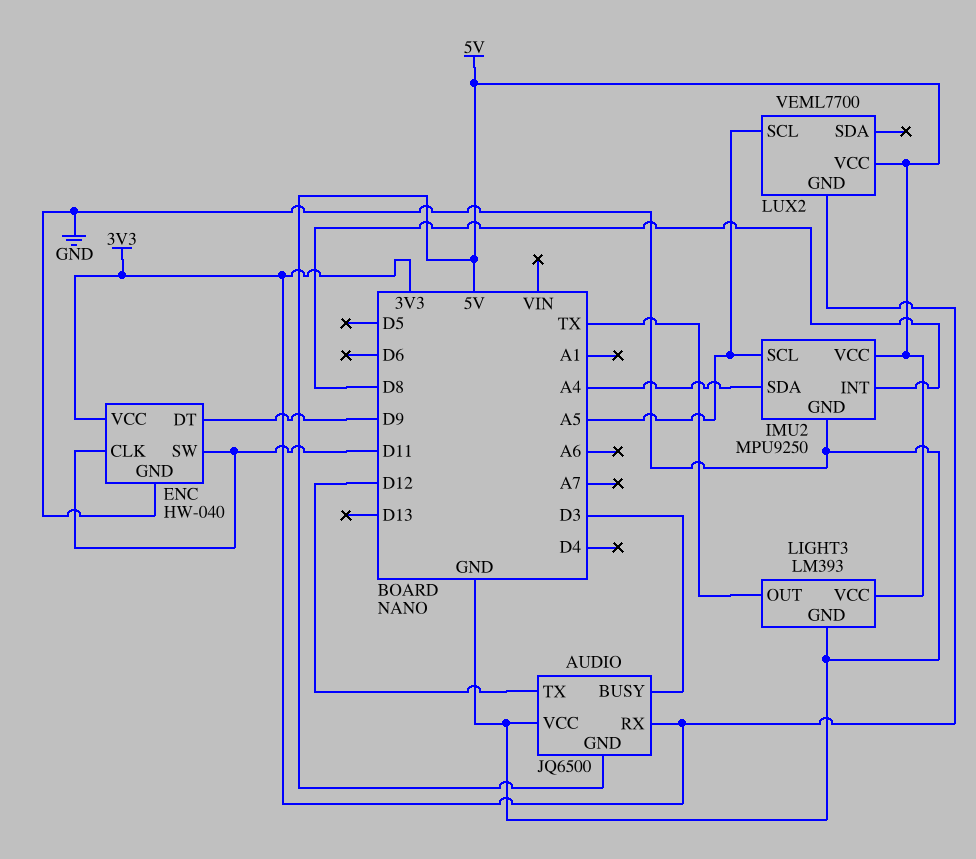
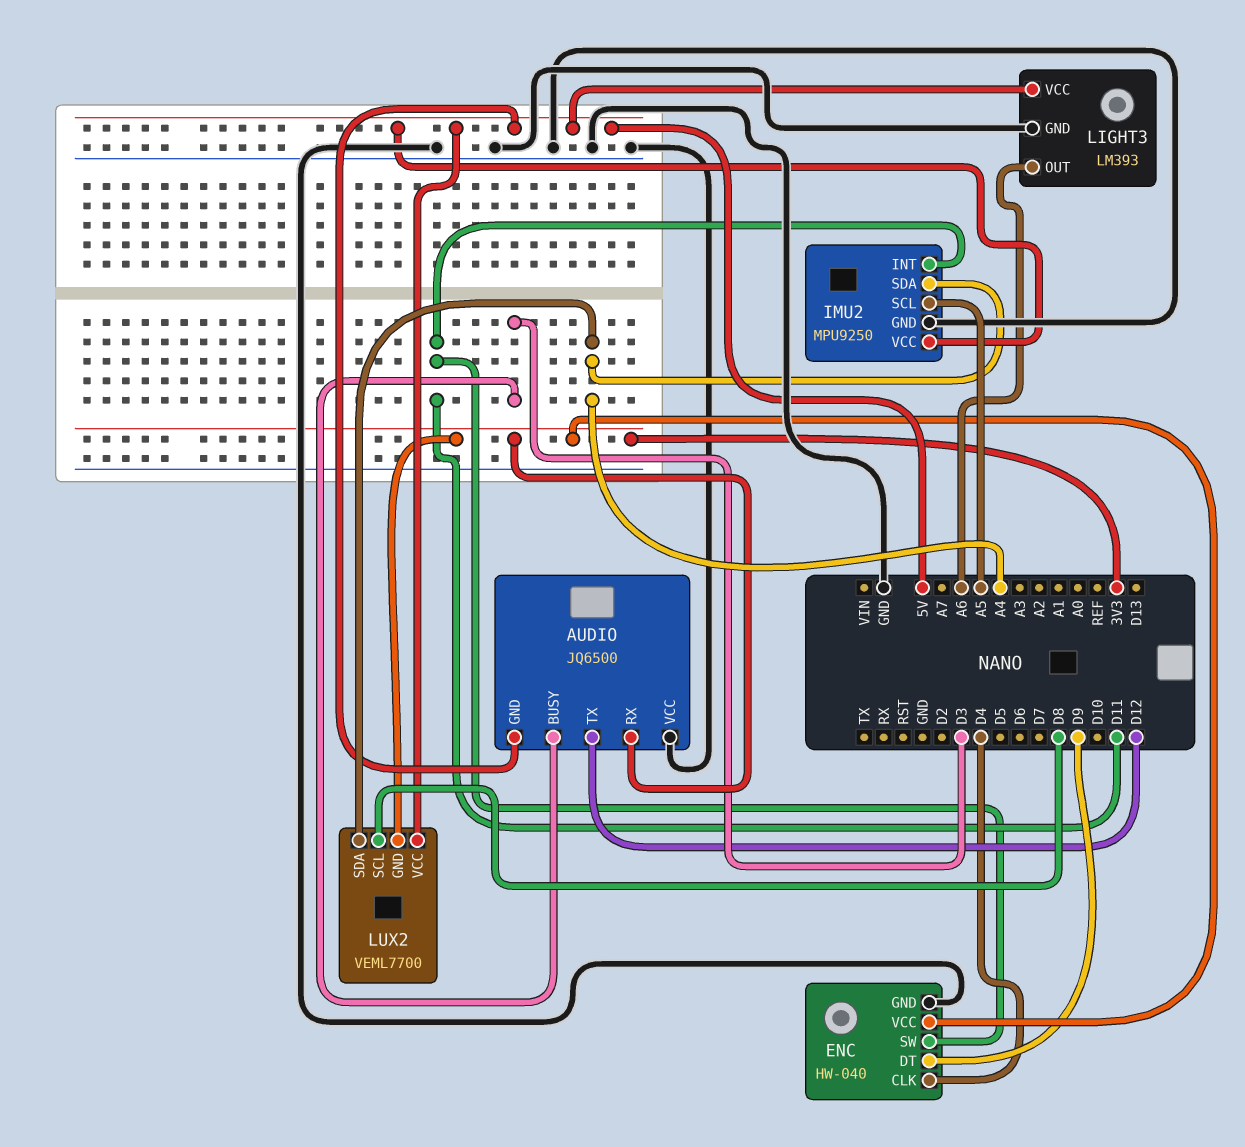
ENC pin CLK: D11 -> D4
IMU2 pin INT: D8 -> D11
LIGHT3 pin OUT: TX -> A6
LUX2 pin SCL: A5 -> D8
LUX2 pin SDA: none -> A4

